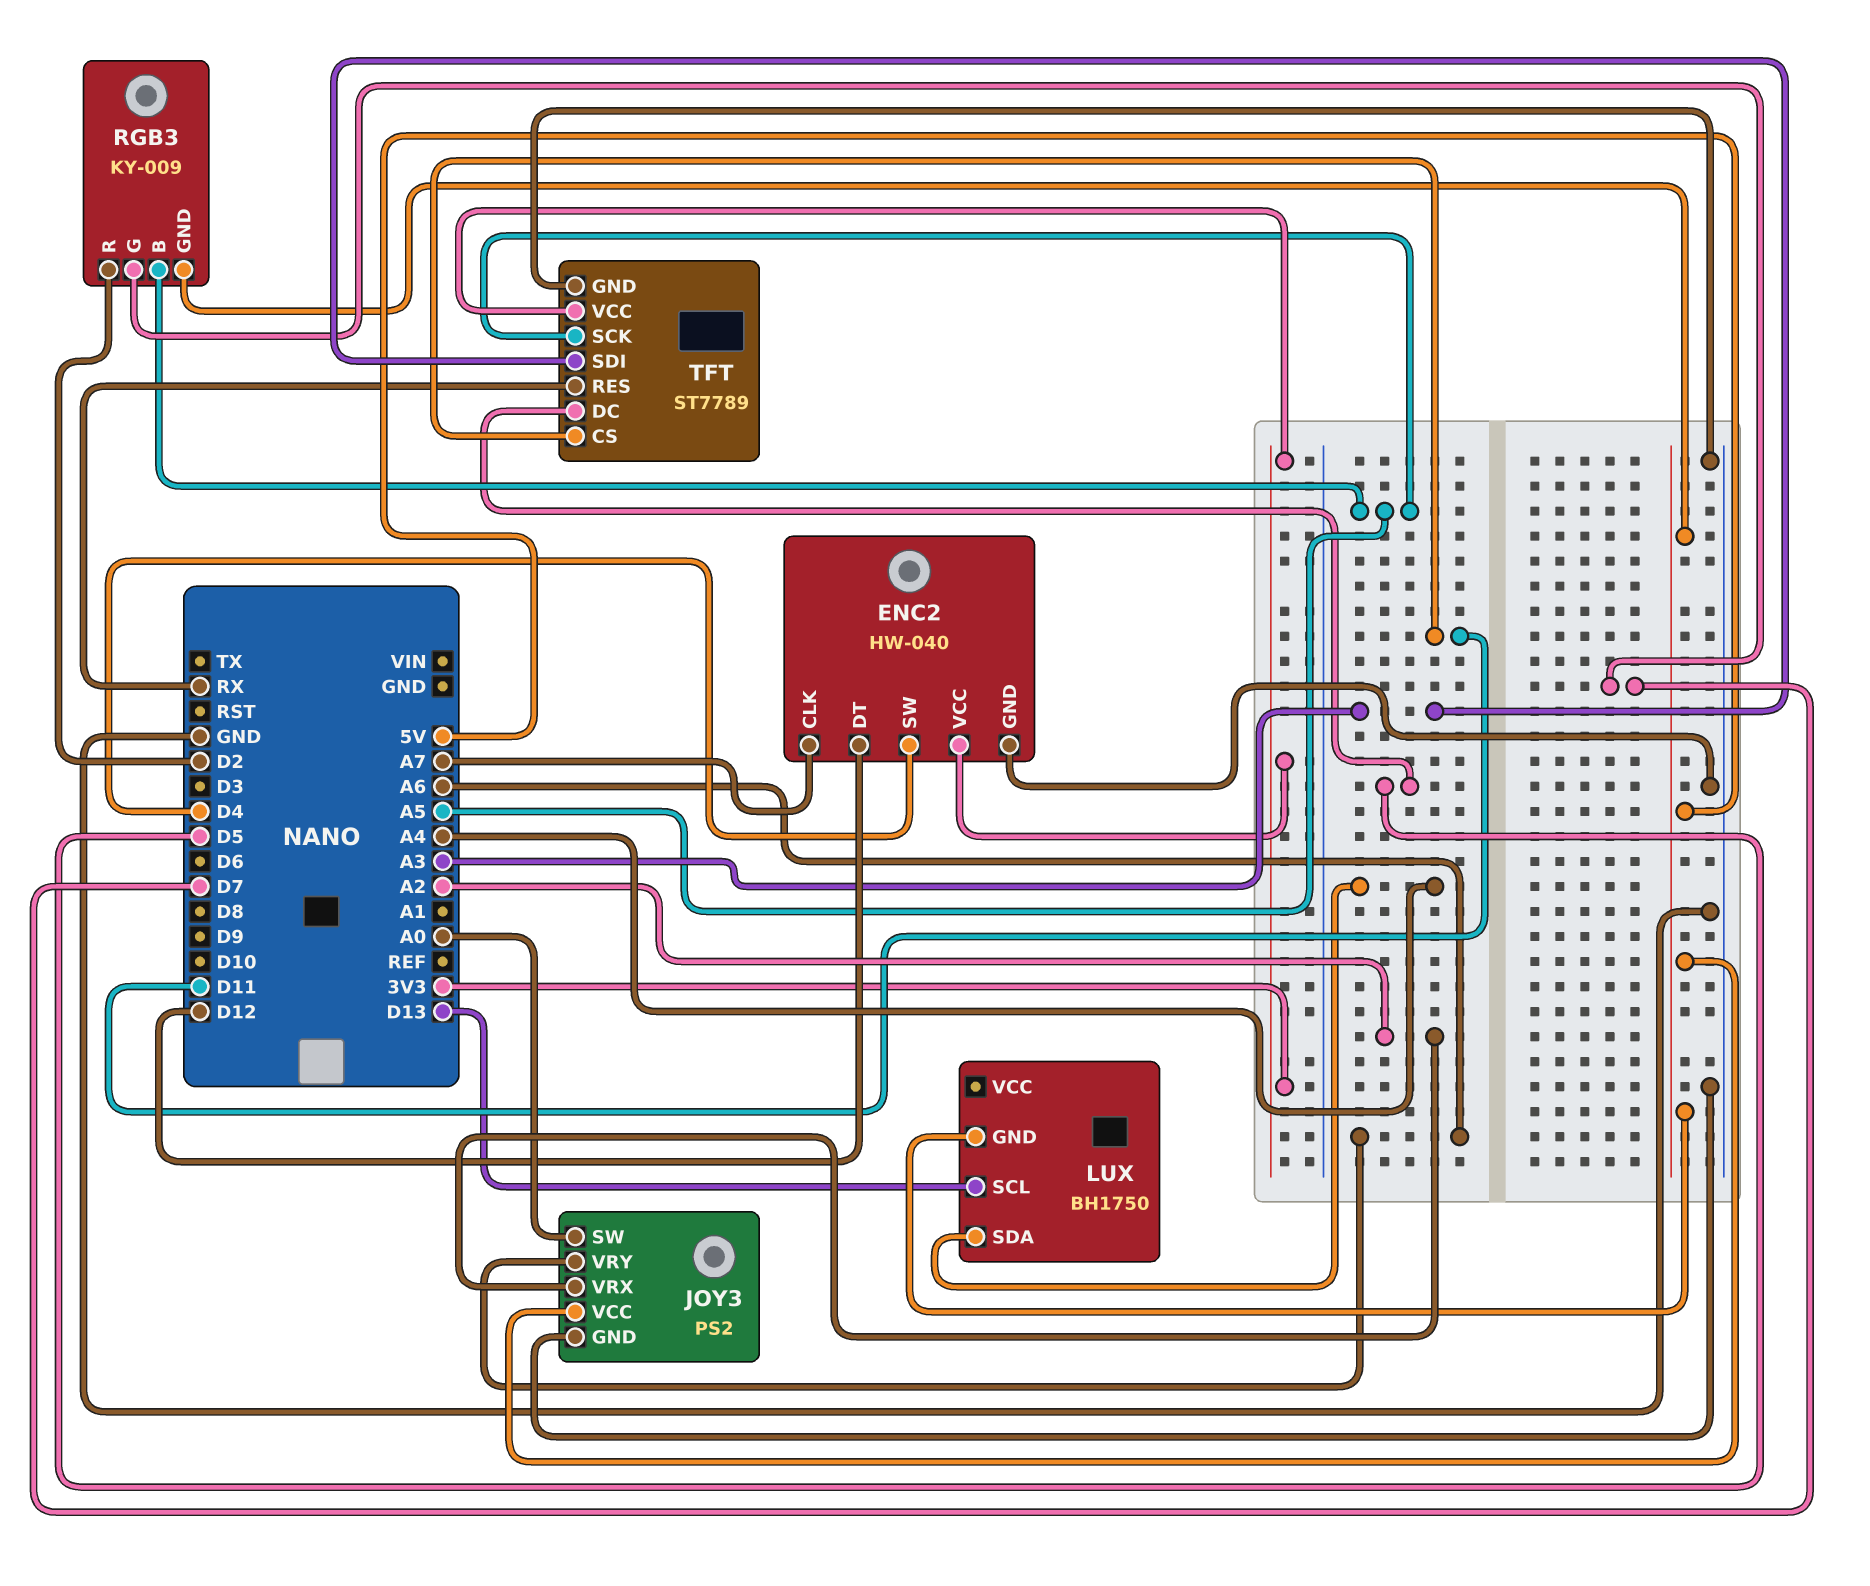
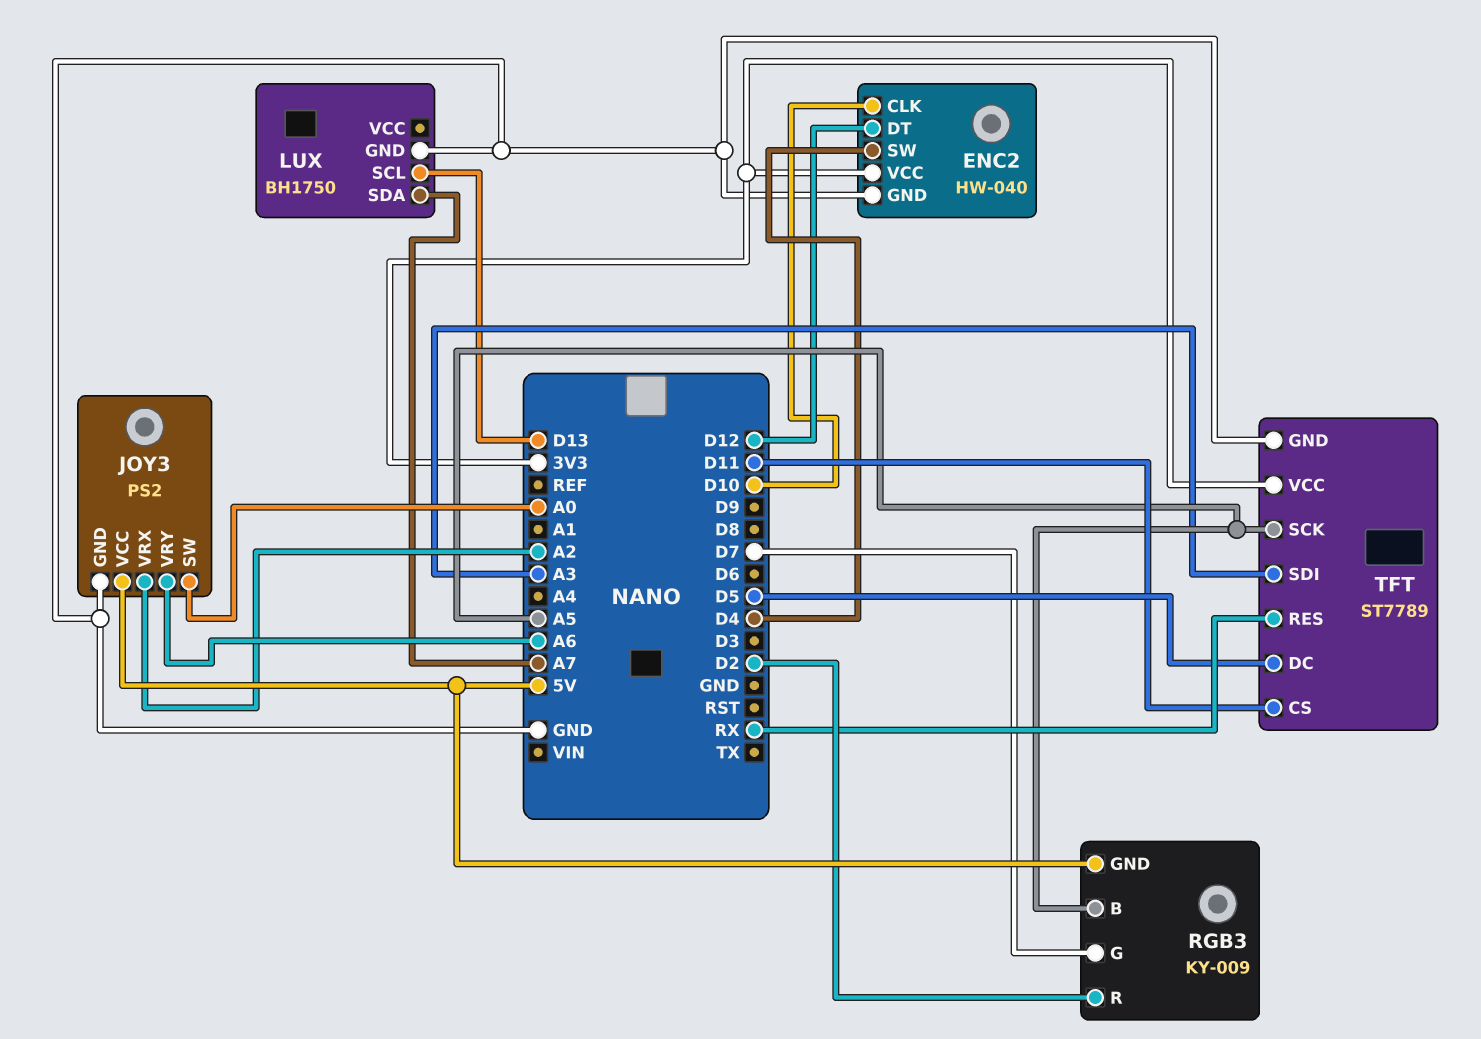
ENC2 pin CLK: A7 -> D10
LUX pin GND: 5V -> GND
LUX pin SDA: A4 -> A7

